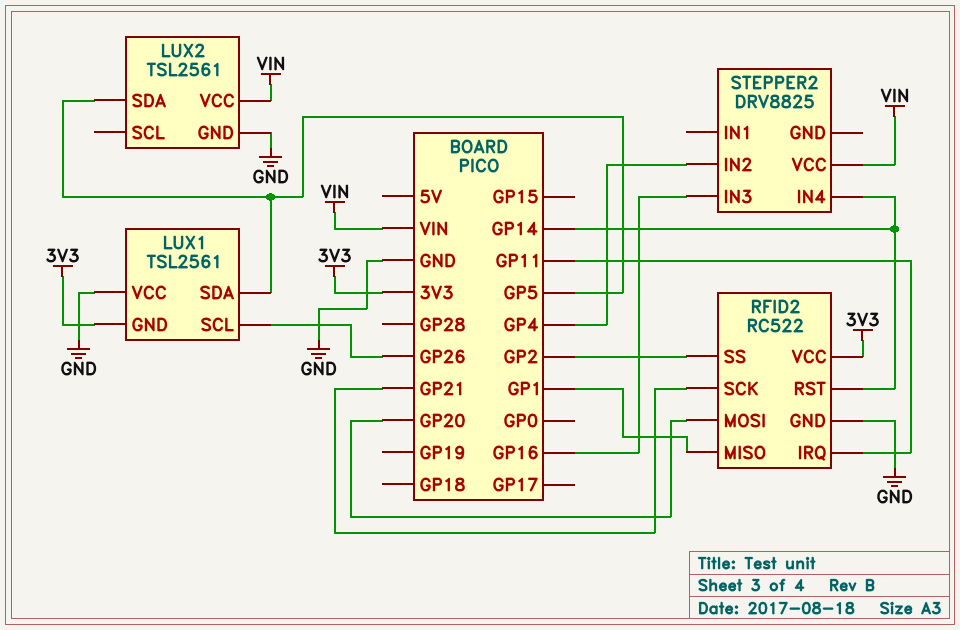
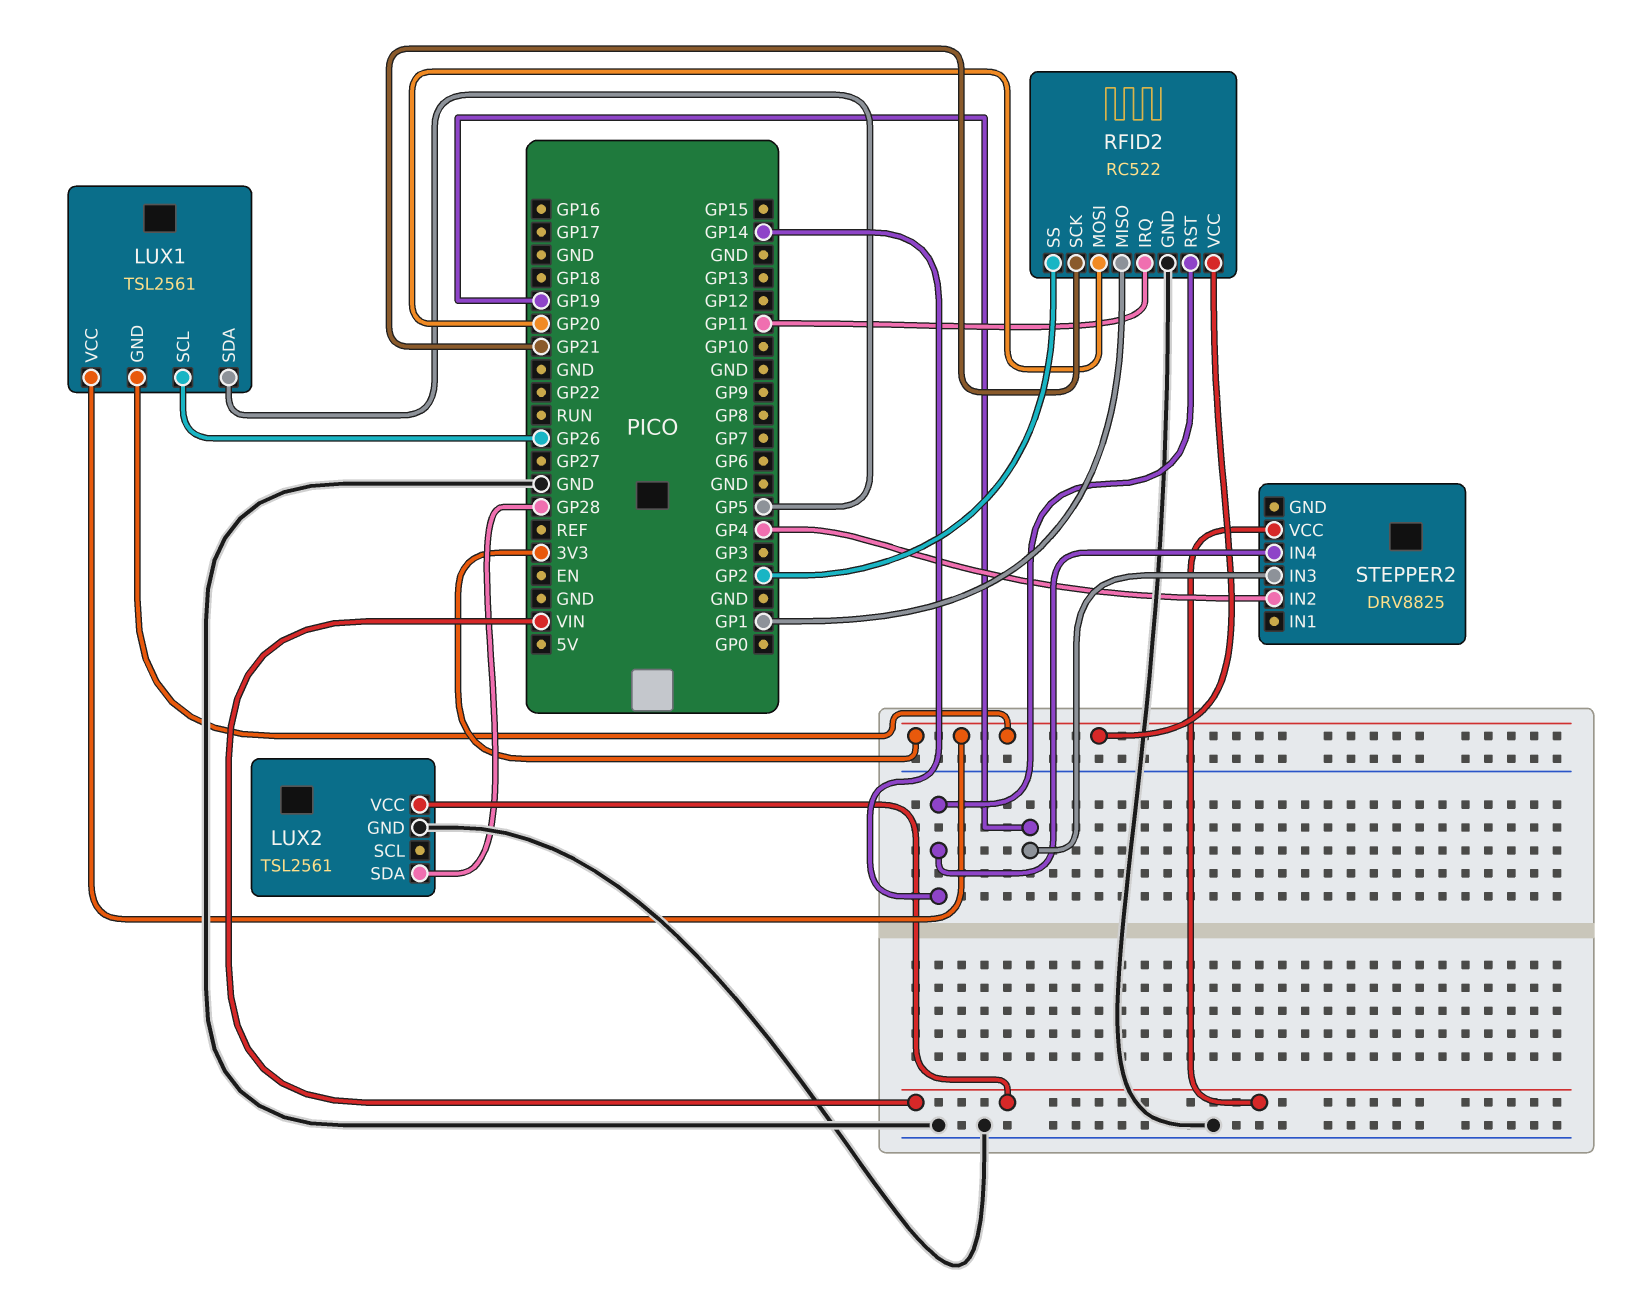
LUX1 pin VCC: GND -> 3V3
LUX2 pin SDA: GP5 -> GP28
STEPPER2 pin IN3: GP16 -> GP19

